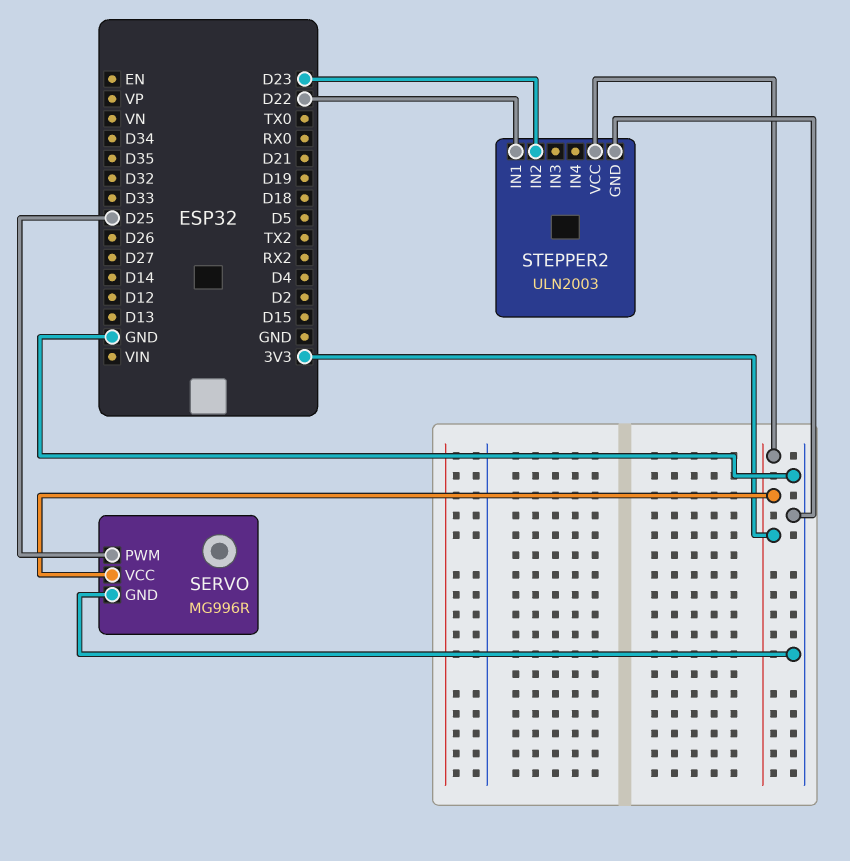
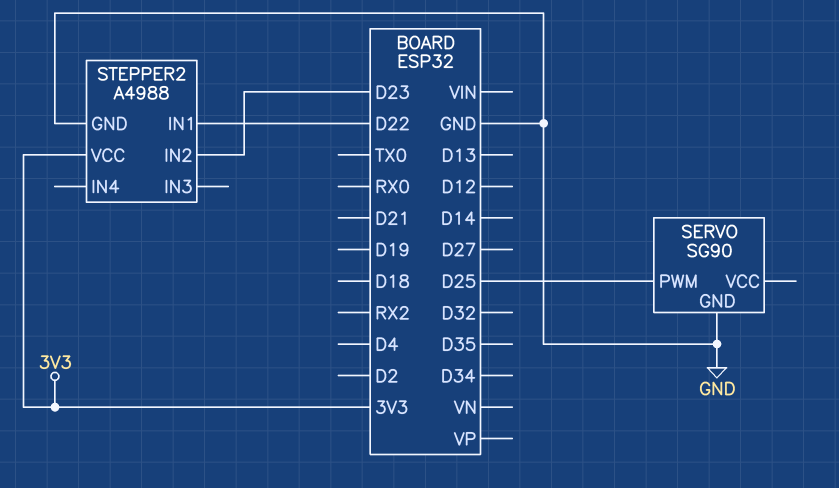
SERVO: MG996R -> SG90
SERVO pin VCC: 3V3 -> none
STEPPER2: ULN2003 -> A4988

